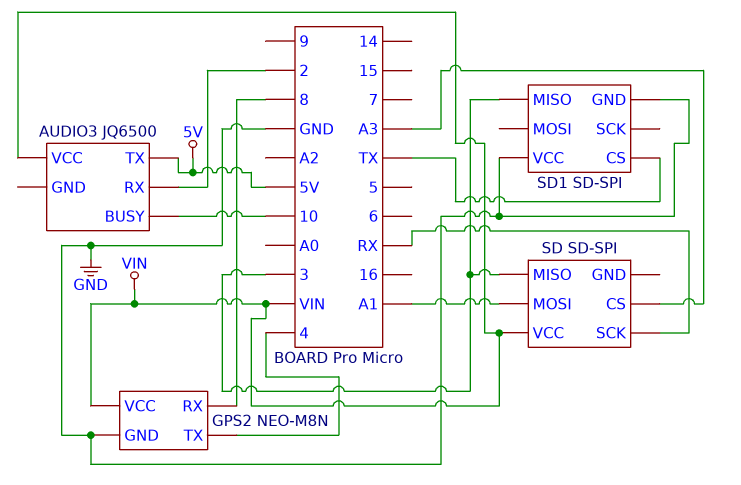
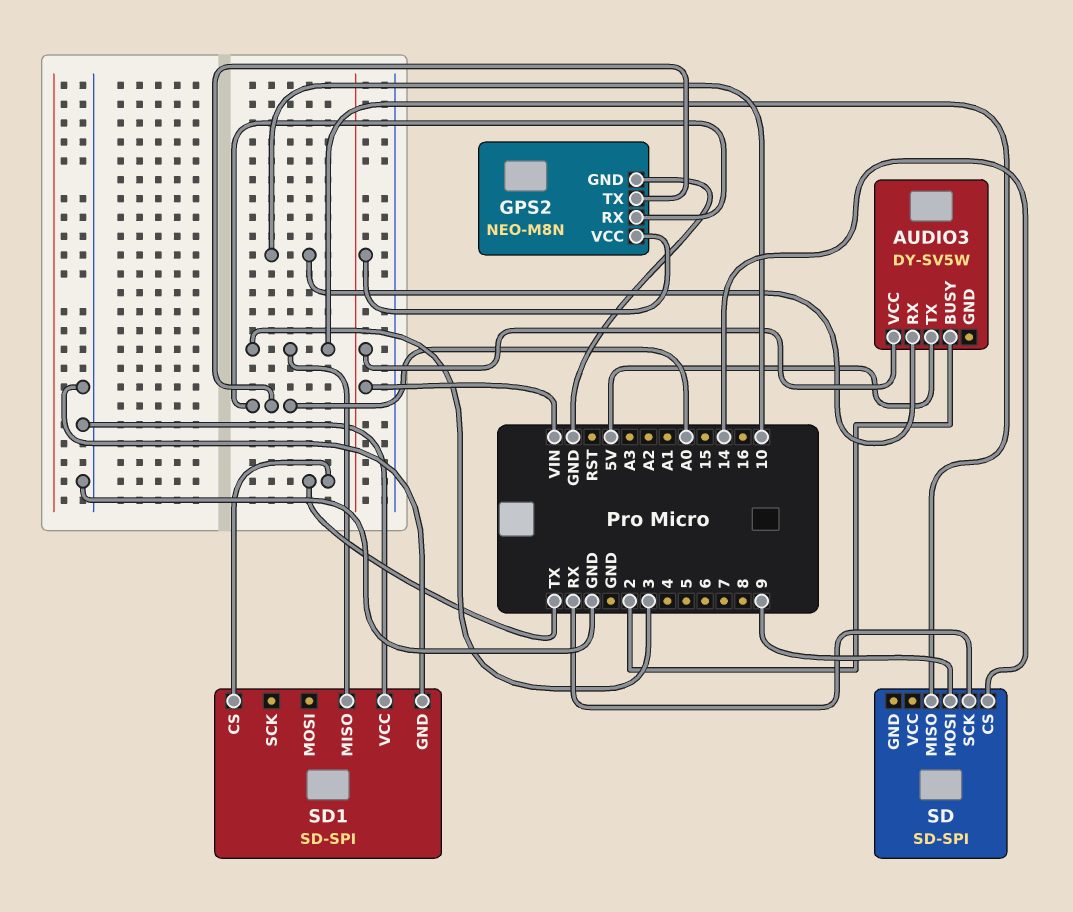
AUDIO3: JQ6500 -> DY-SV5W
AUDIO3 pin BUSY: 10 -> 2
AUDIO3 pin RX: 2 -> 10
GPS2 pin RX: 8 -> A0
GPS2 pin TX: 4 -> A0
SD pin CS: A3 -> 14
SD pin MOSI: A1 -> 9
SD pin VCC: VIN -> none

